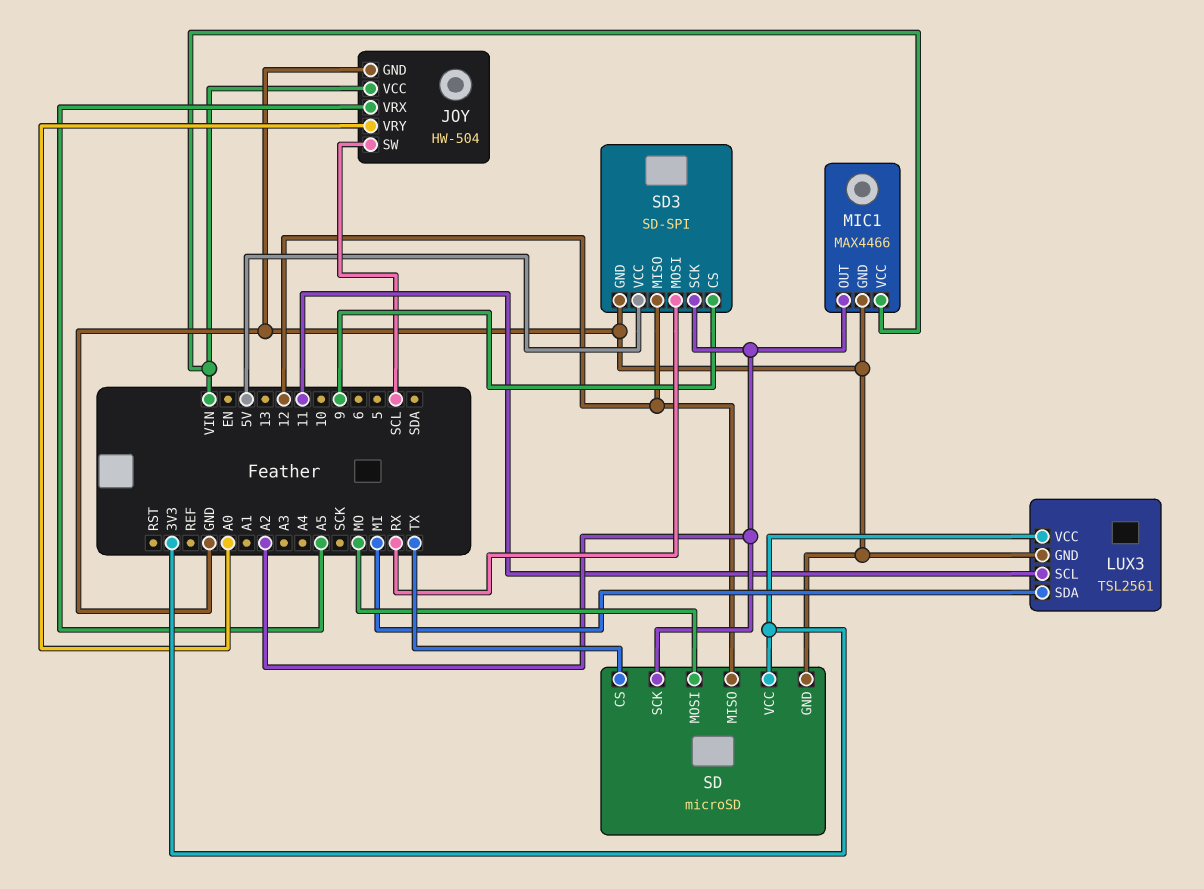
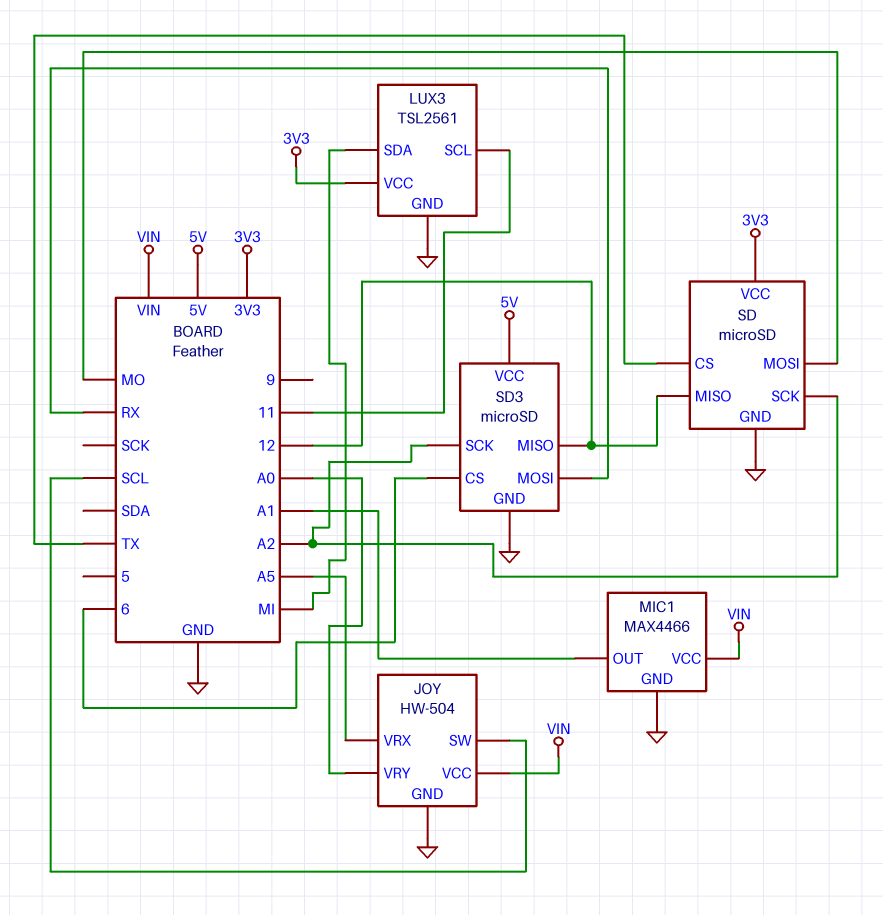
MIC1 pin OUT: A2 -> A1
SD3: SD-SPI -> microSD
SD3 pin CS: 9 -> 6

